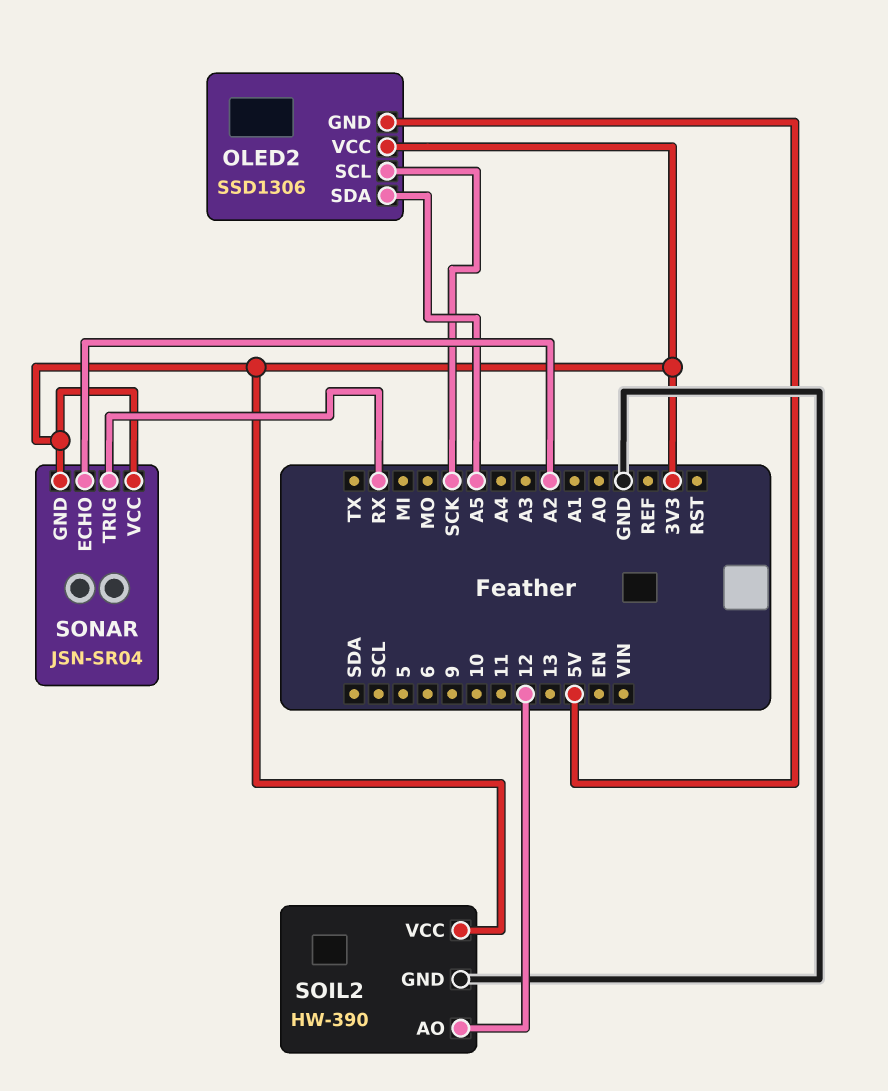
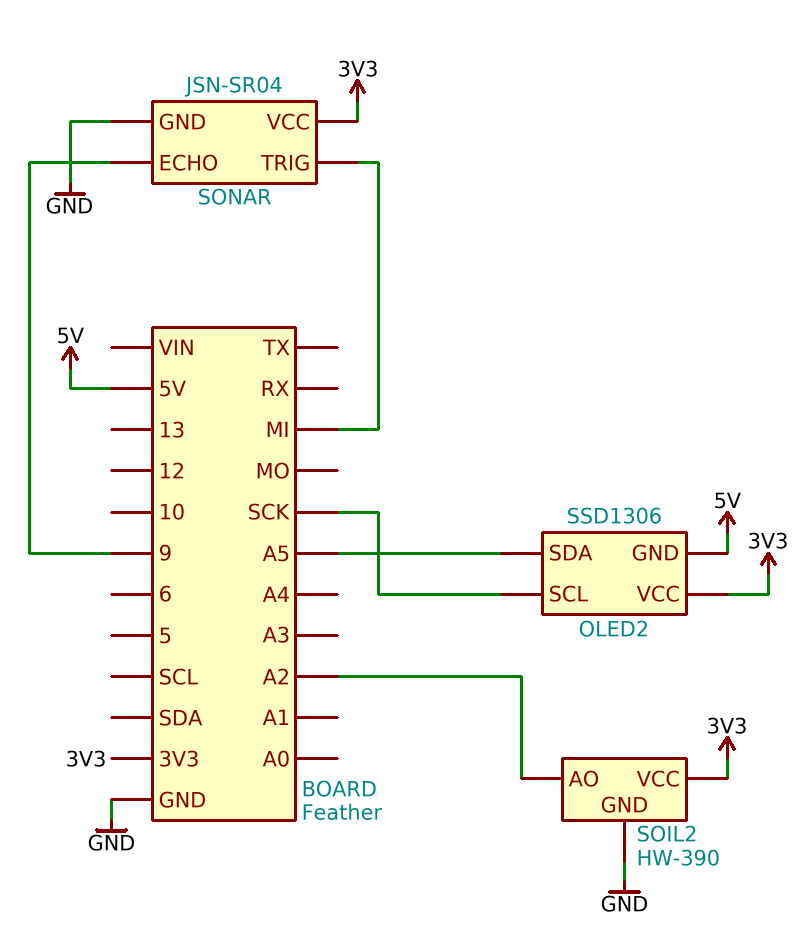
SOIL2 pin AO: 12 -> A2
SONAR pin ECHO: A2 -> 9
SONAR pin GND: 3V3 -> GND
SONAR pin TRIG: RX -> MI

